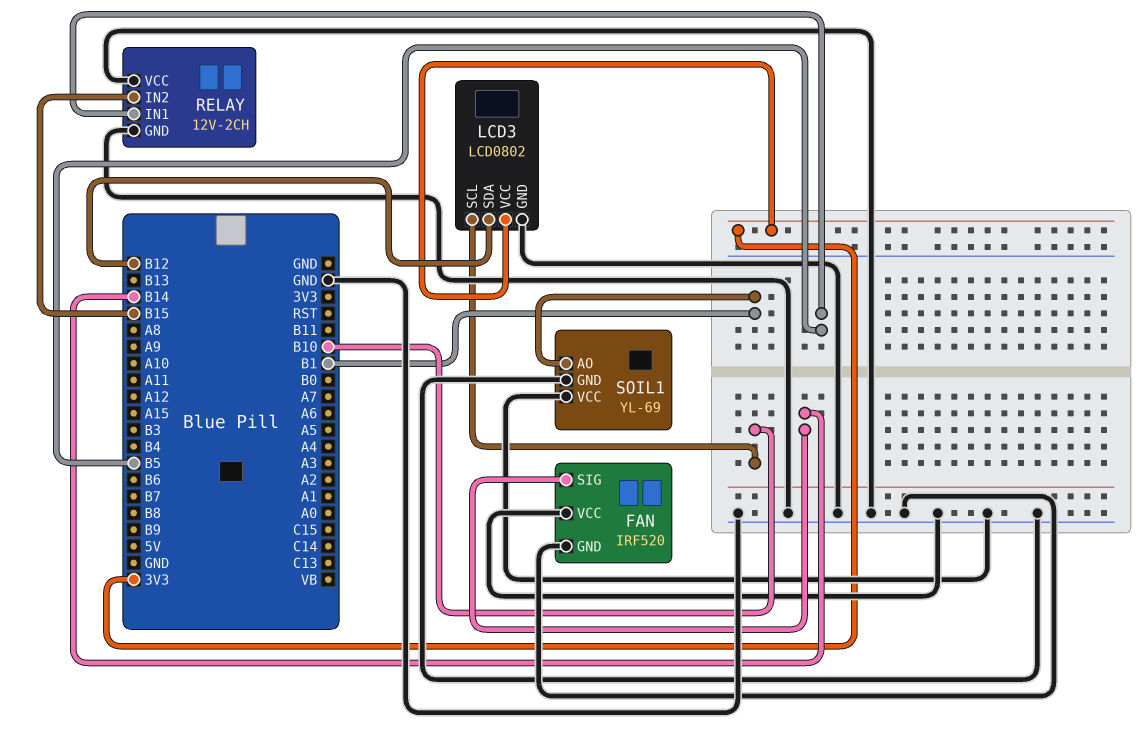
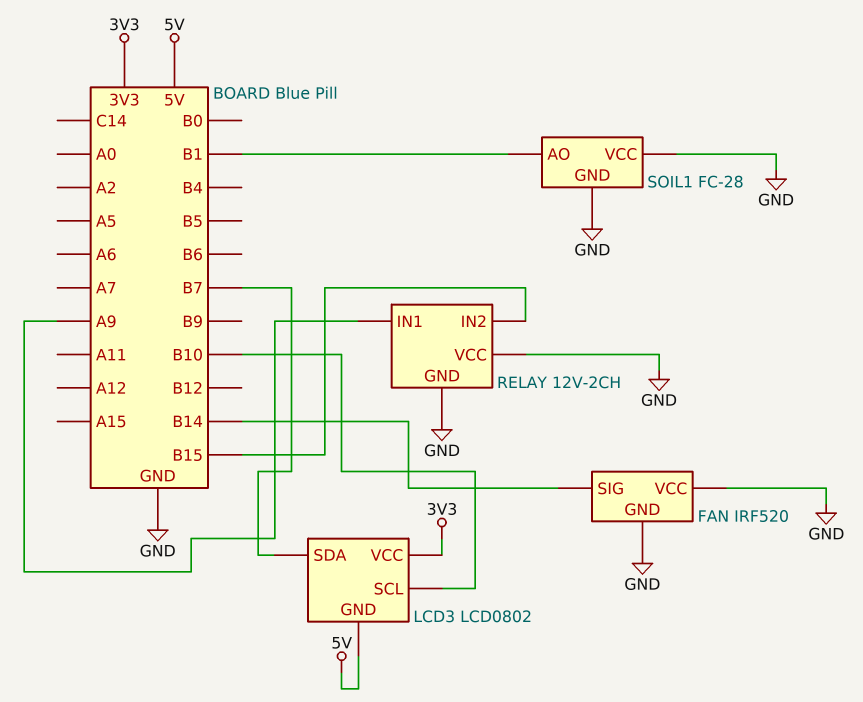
LCD3 pin GND: GND -> 5V
LCD3 pin SDA: B12 -> B7
RELAY pin IN1: B5 -> A9
SOIL1: YL-69 -> FC-28

